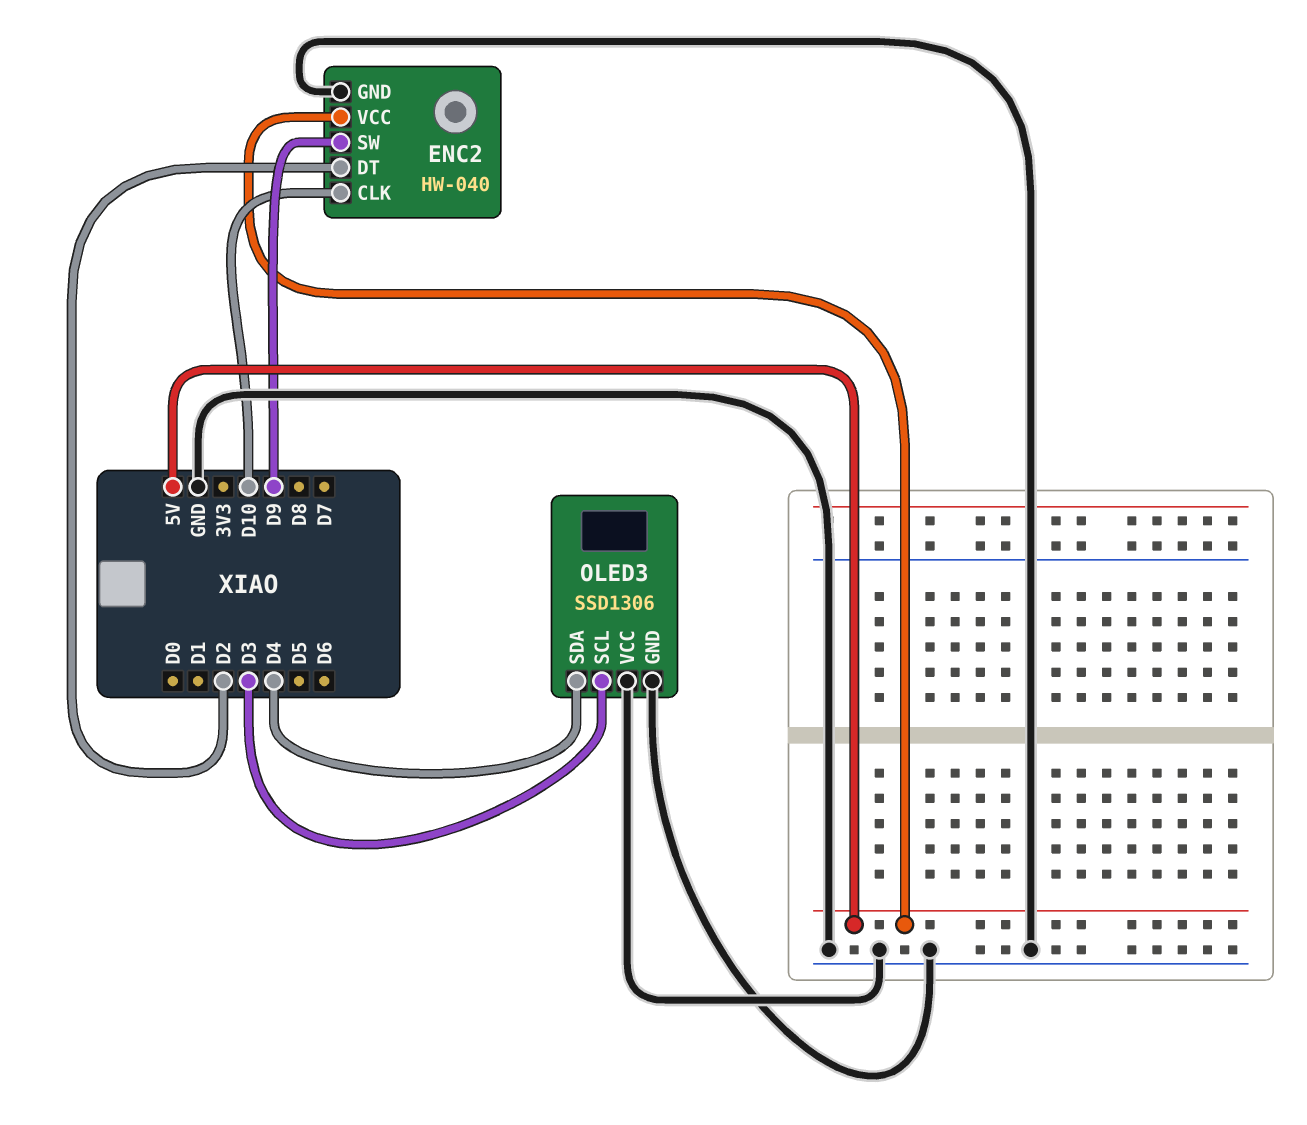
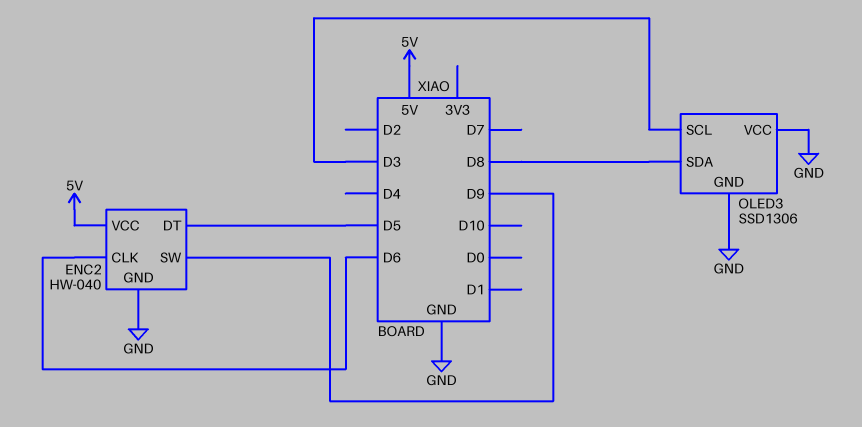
ENC2 pin CLK: D10 -> D6
ENC2 pin DT: D2 -> D5
OLED3 pin SDA: D4 -> D8

